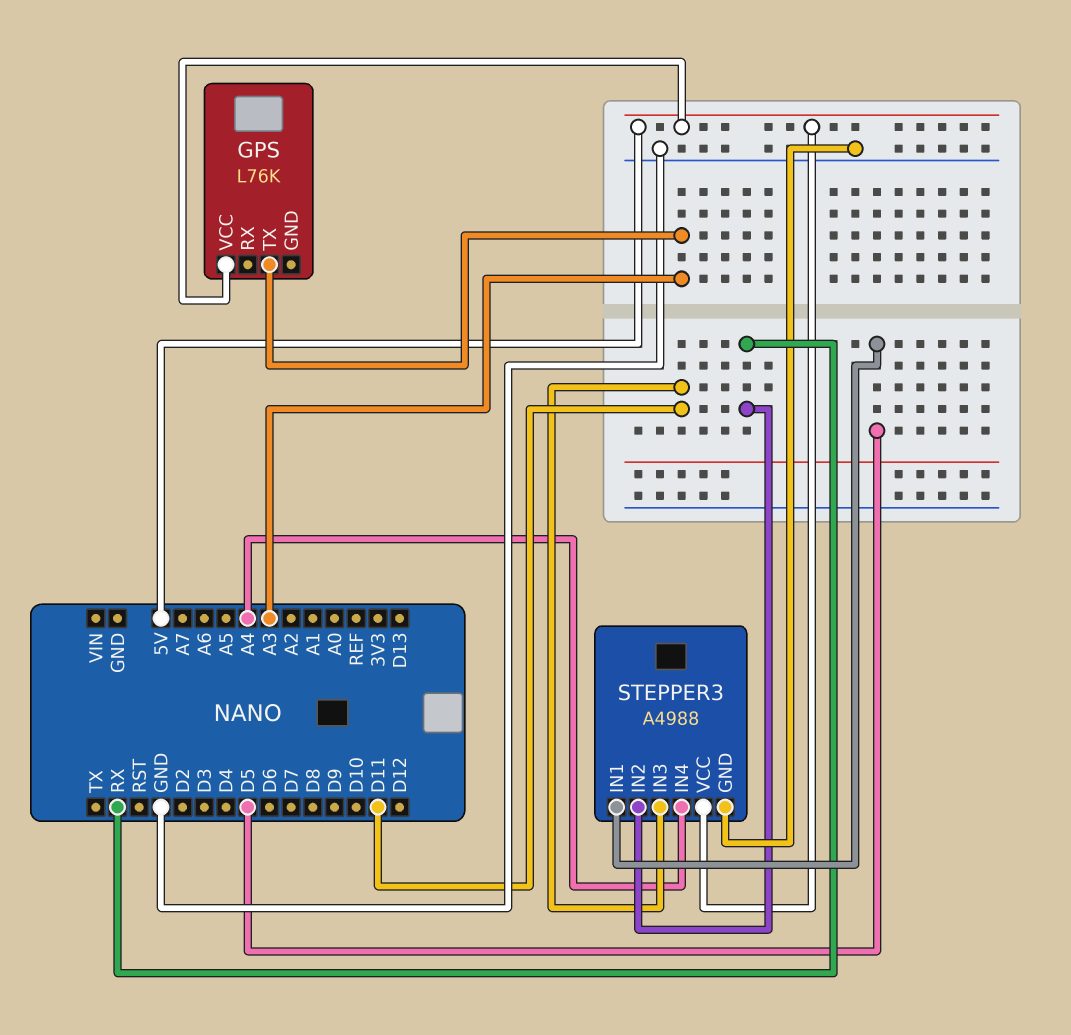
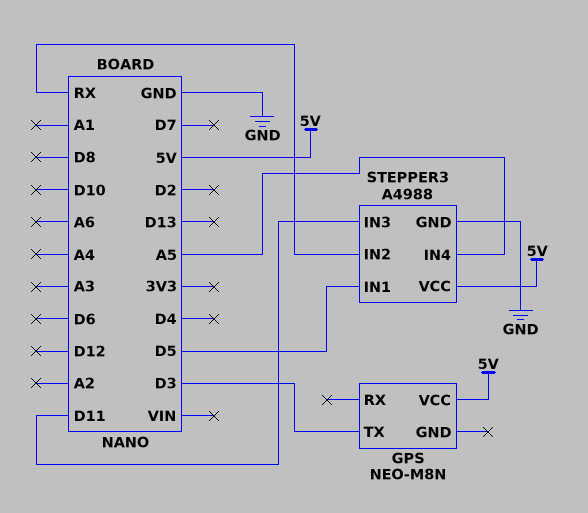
GPS: L76K -> NEO-M8N
GPS pin TX: A3 -> D3
STEPPER3 pin IN4: A4 -> A5

